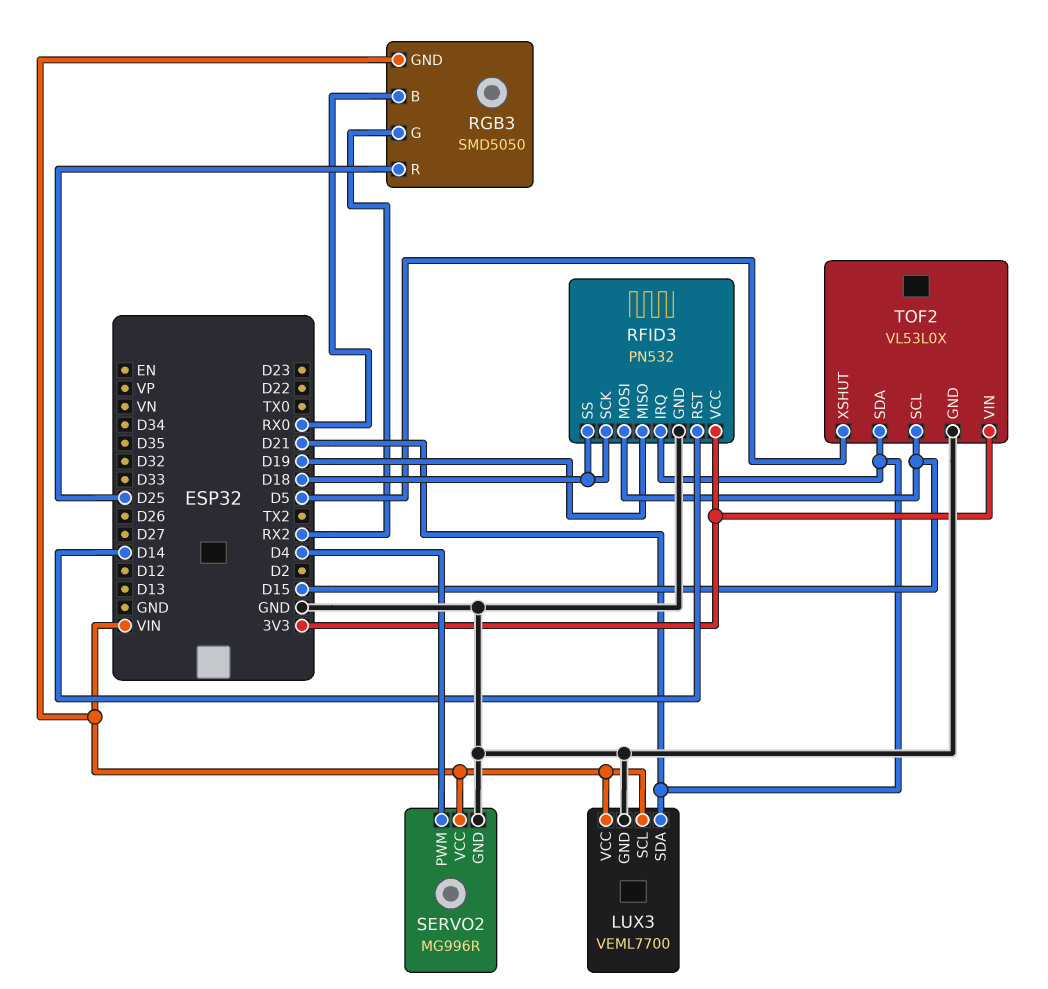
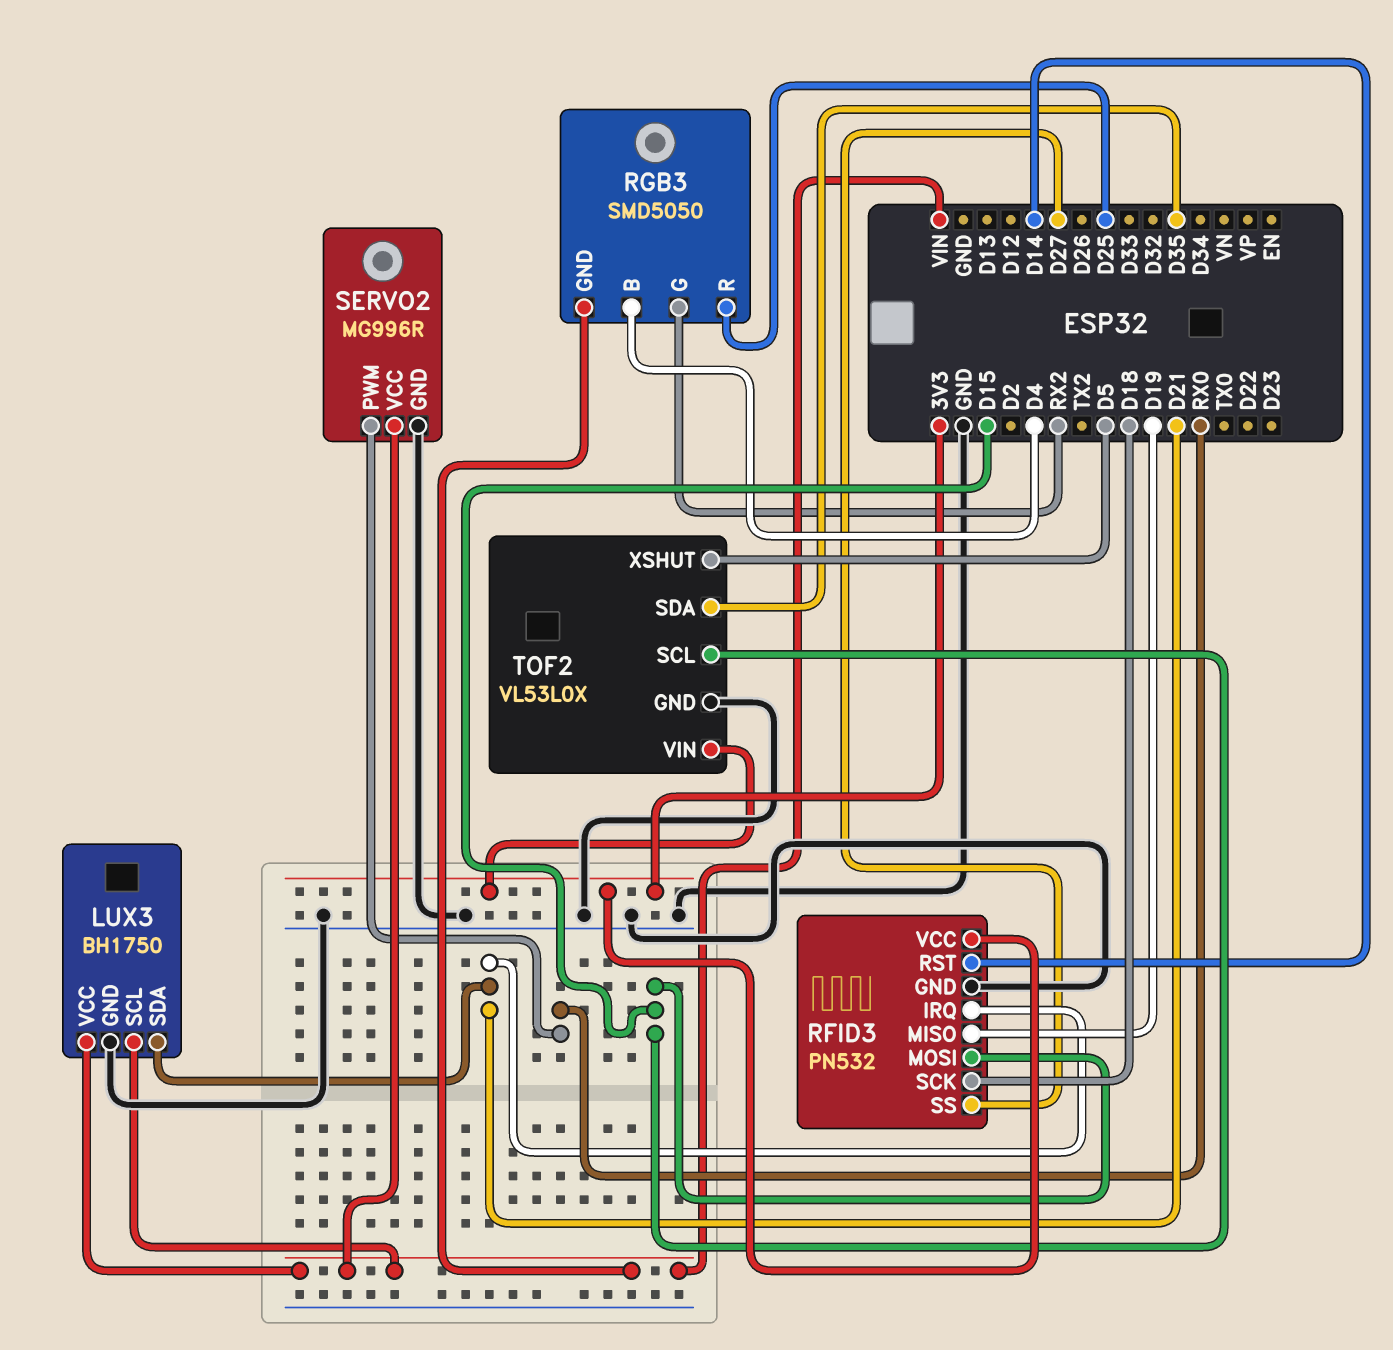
LUX3: VEML7700 -> BH1750
RFID3 pin SS: D18 -> D27
RGB3 pin B: RX0 -> D4
SERVO2 pin PWM: D4 -> RX0
TOF2 pin SDA: D21 -> D35

